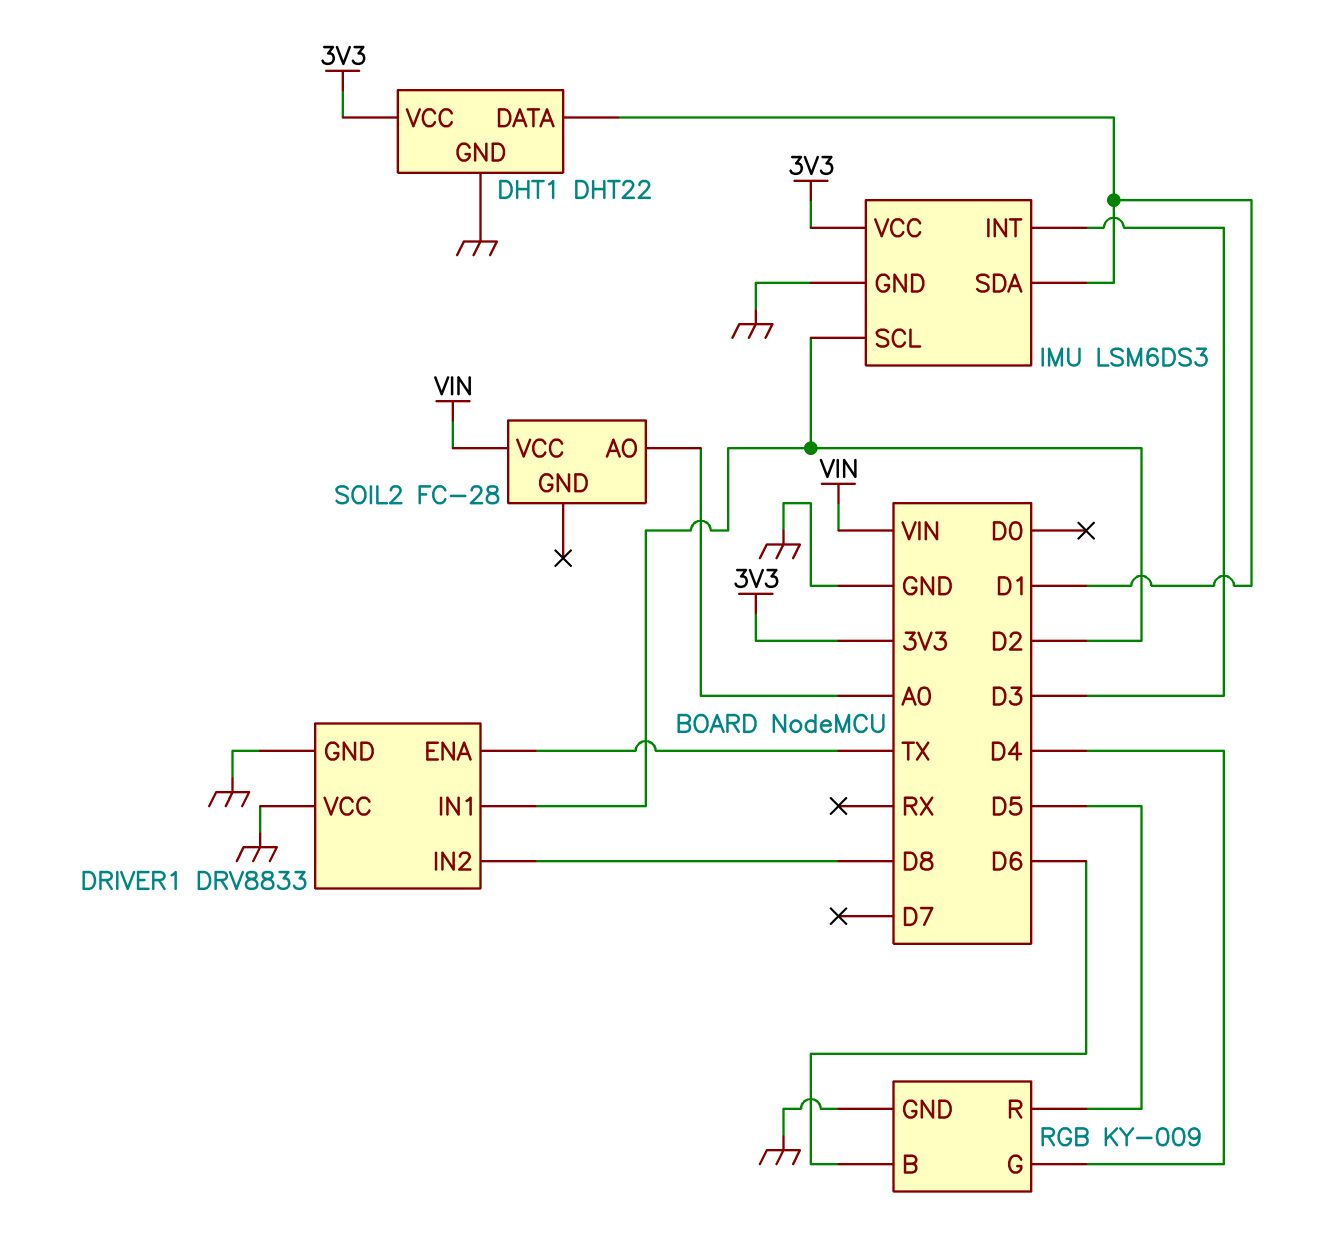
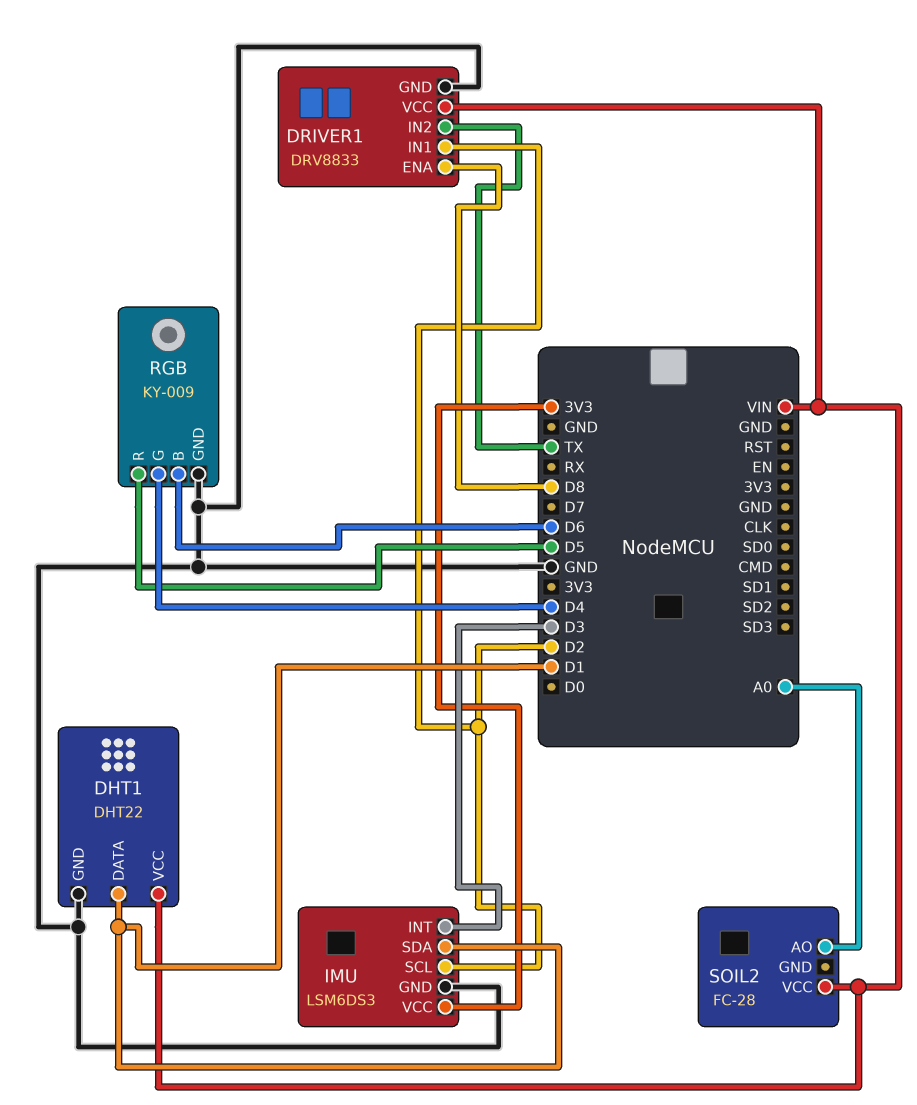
DHT1 pin VCC: 3V3 -> VIN
DRIVER1 pin ENA: TX -> D8
DRIVER1 pin IN2: D8 -> TX
DRIVER1 pin VCC: GND -> VIN

